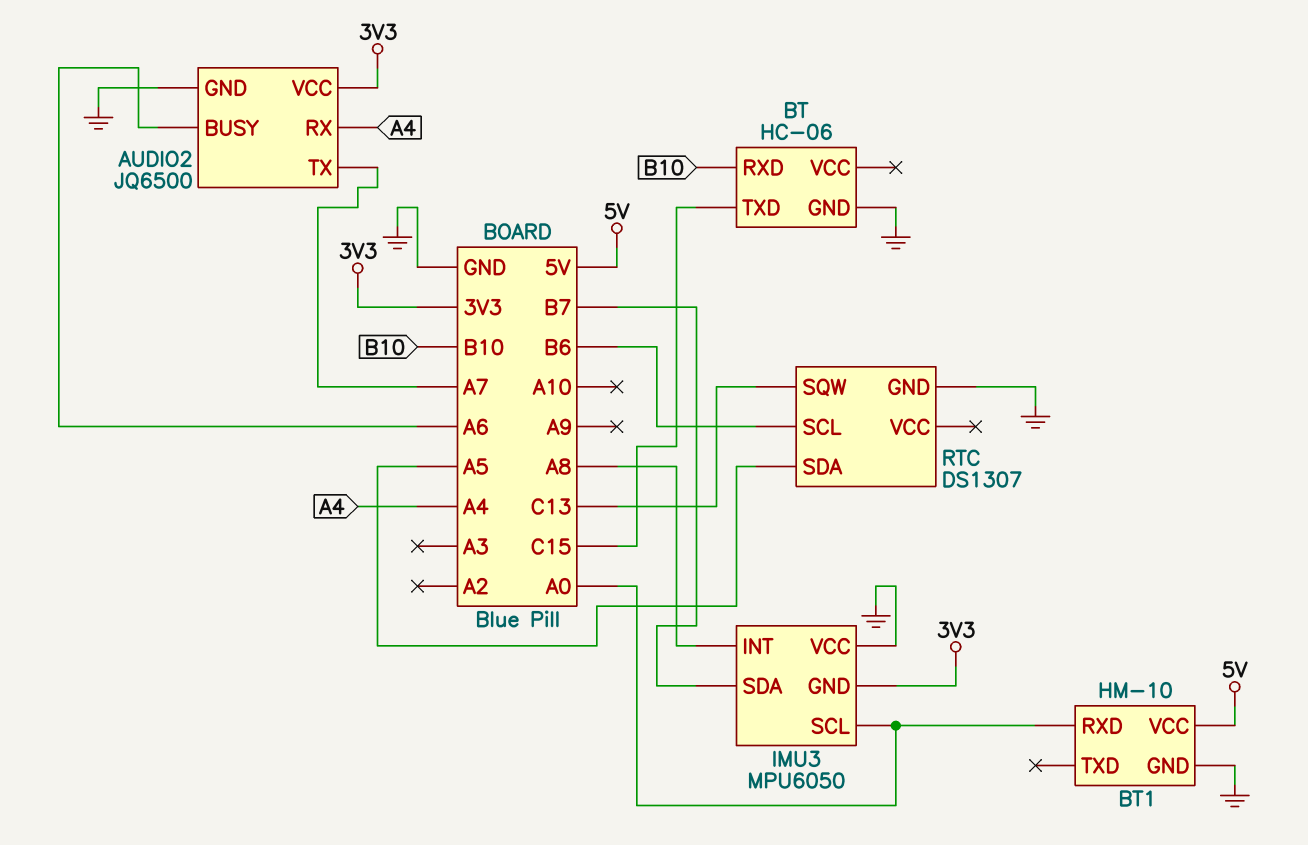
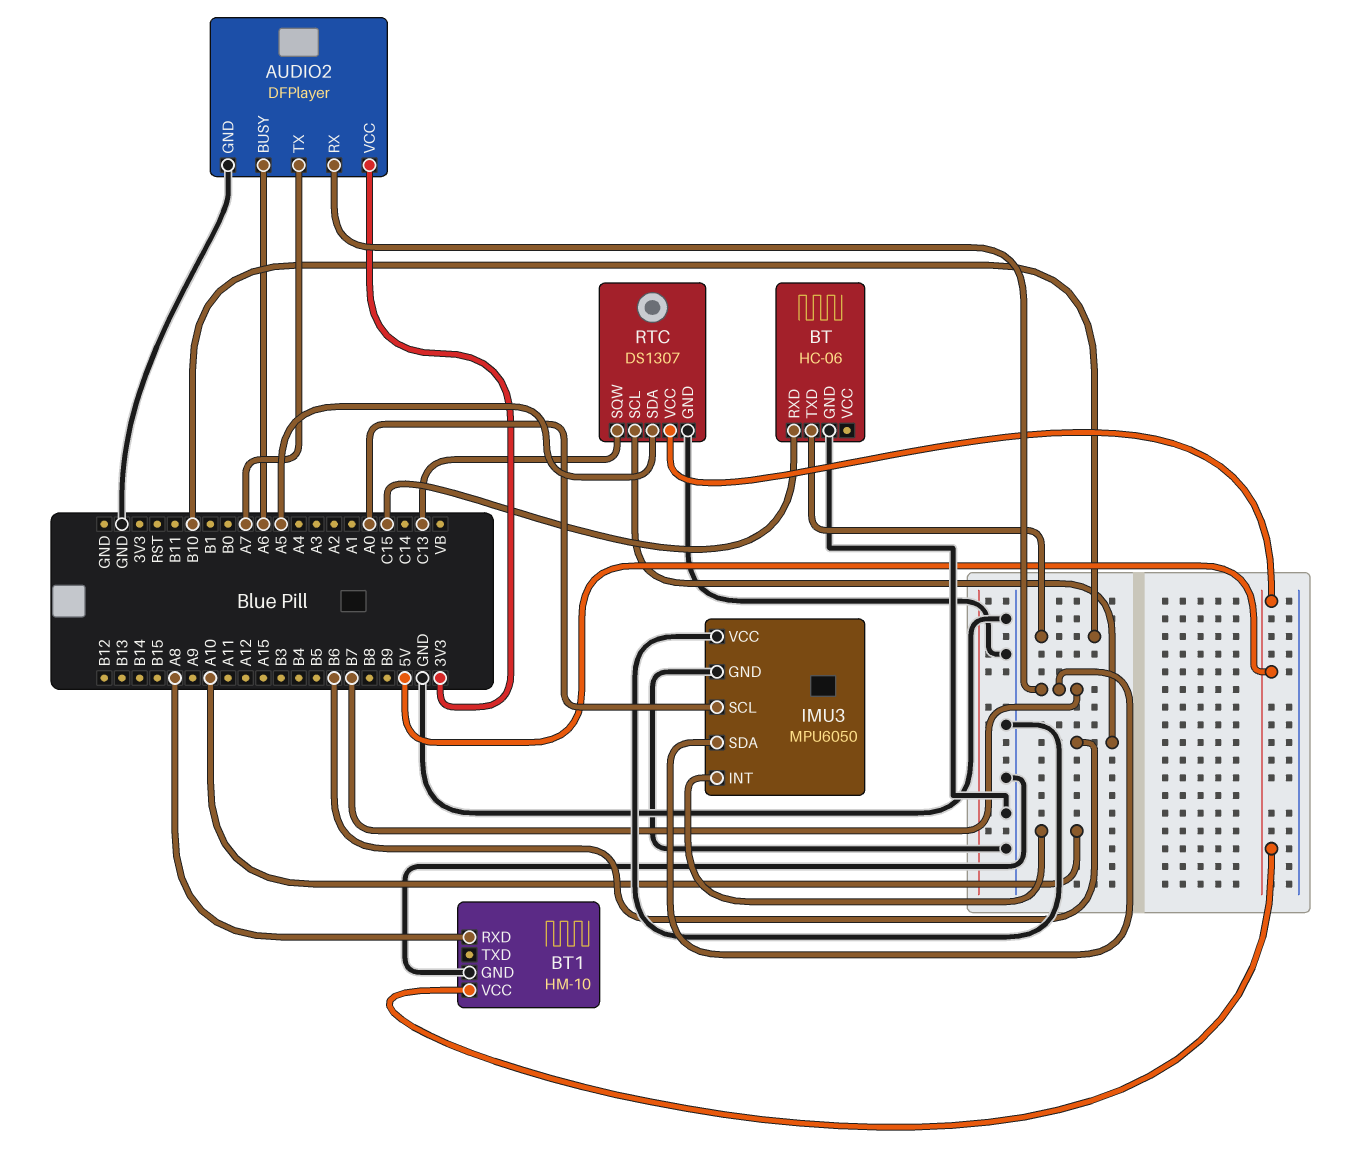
AUDIO2: JQ6500 -> DFPlayer
AUDIO2 pin RX: A4 -> B7
BT pin RXD: B10 -> C15
BT pin TXD: C15 -> B10
BT1 pin RXD: A0 -> A8
IMU3 pin GND: 3V3 -> GND
IMU3 pin INT: A8 -> A10
RTC pin VCC: none -> 5V

